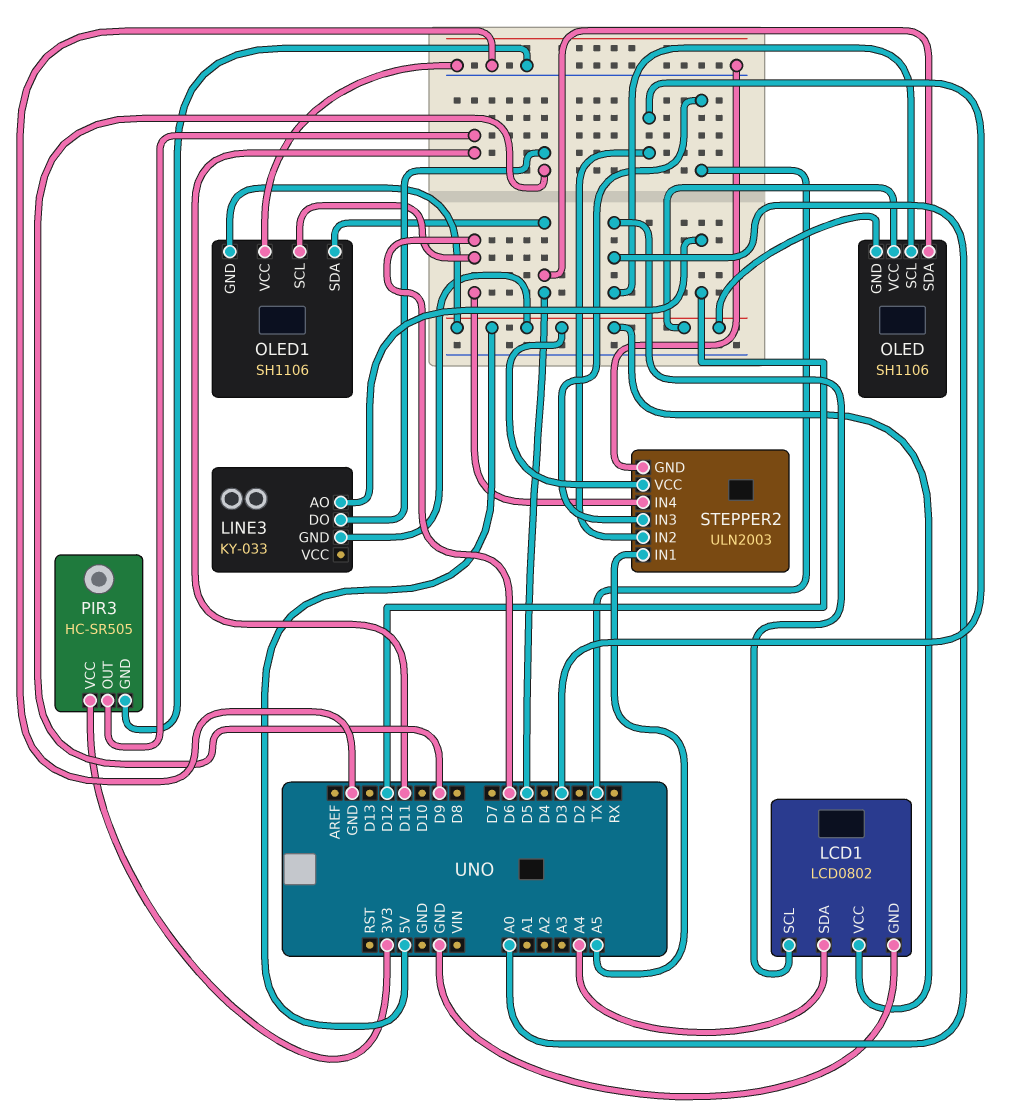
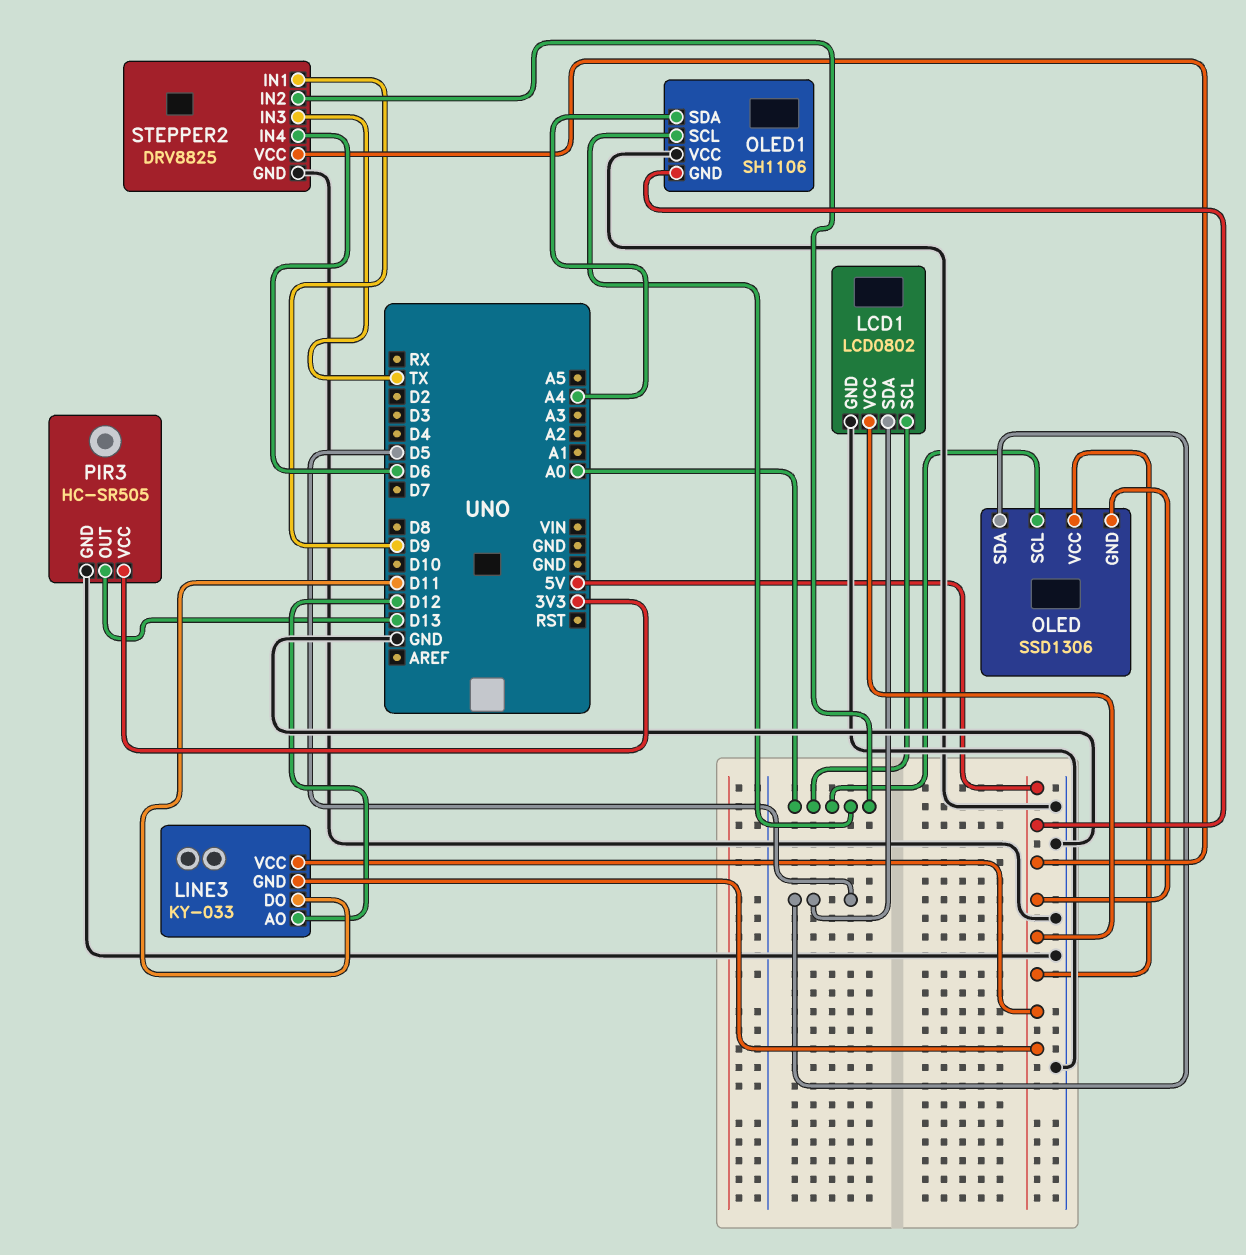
LCD1 pin SDA: A4 -> D5
LINE3 pin DO: D9 -> D11
LINE3 pin VCC: none -> 5V
OLED: SH1106 -> SSD1306
OLED1 pin SCL: D6 -> A0
OLED1 pin SDA: D5 -> A4
PIR3 pin OUT: D11 -> D13
STEPPER2: ULN2003 -> DRV8825
STEPPER2 pin IN1: A5 -> D9
STEPPER2 pin IN2: D3 -> A0

